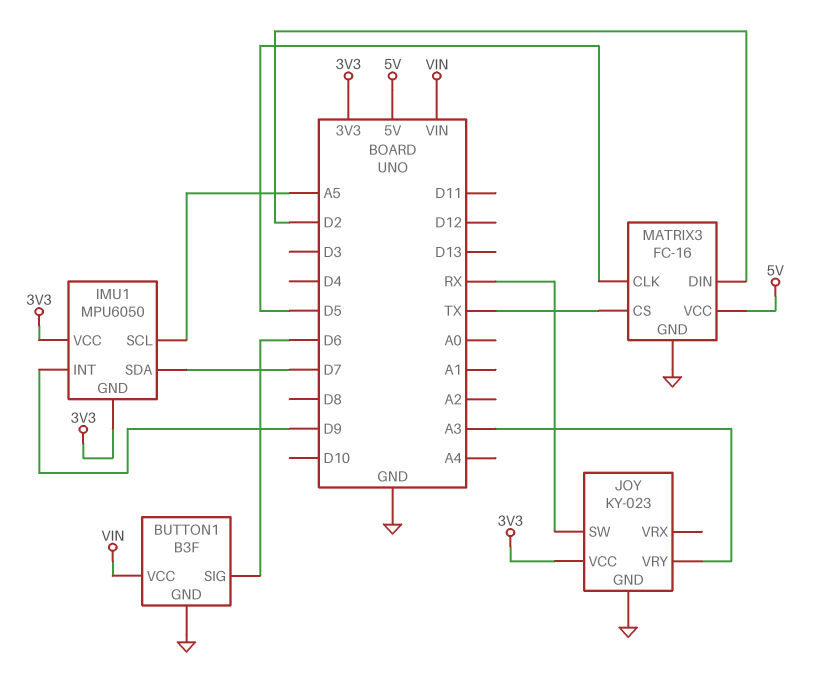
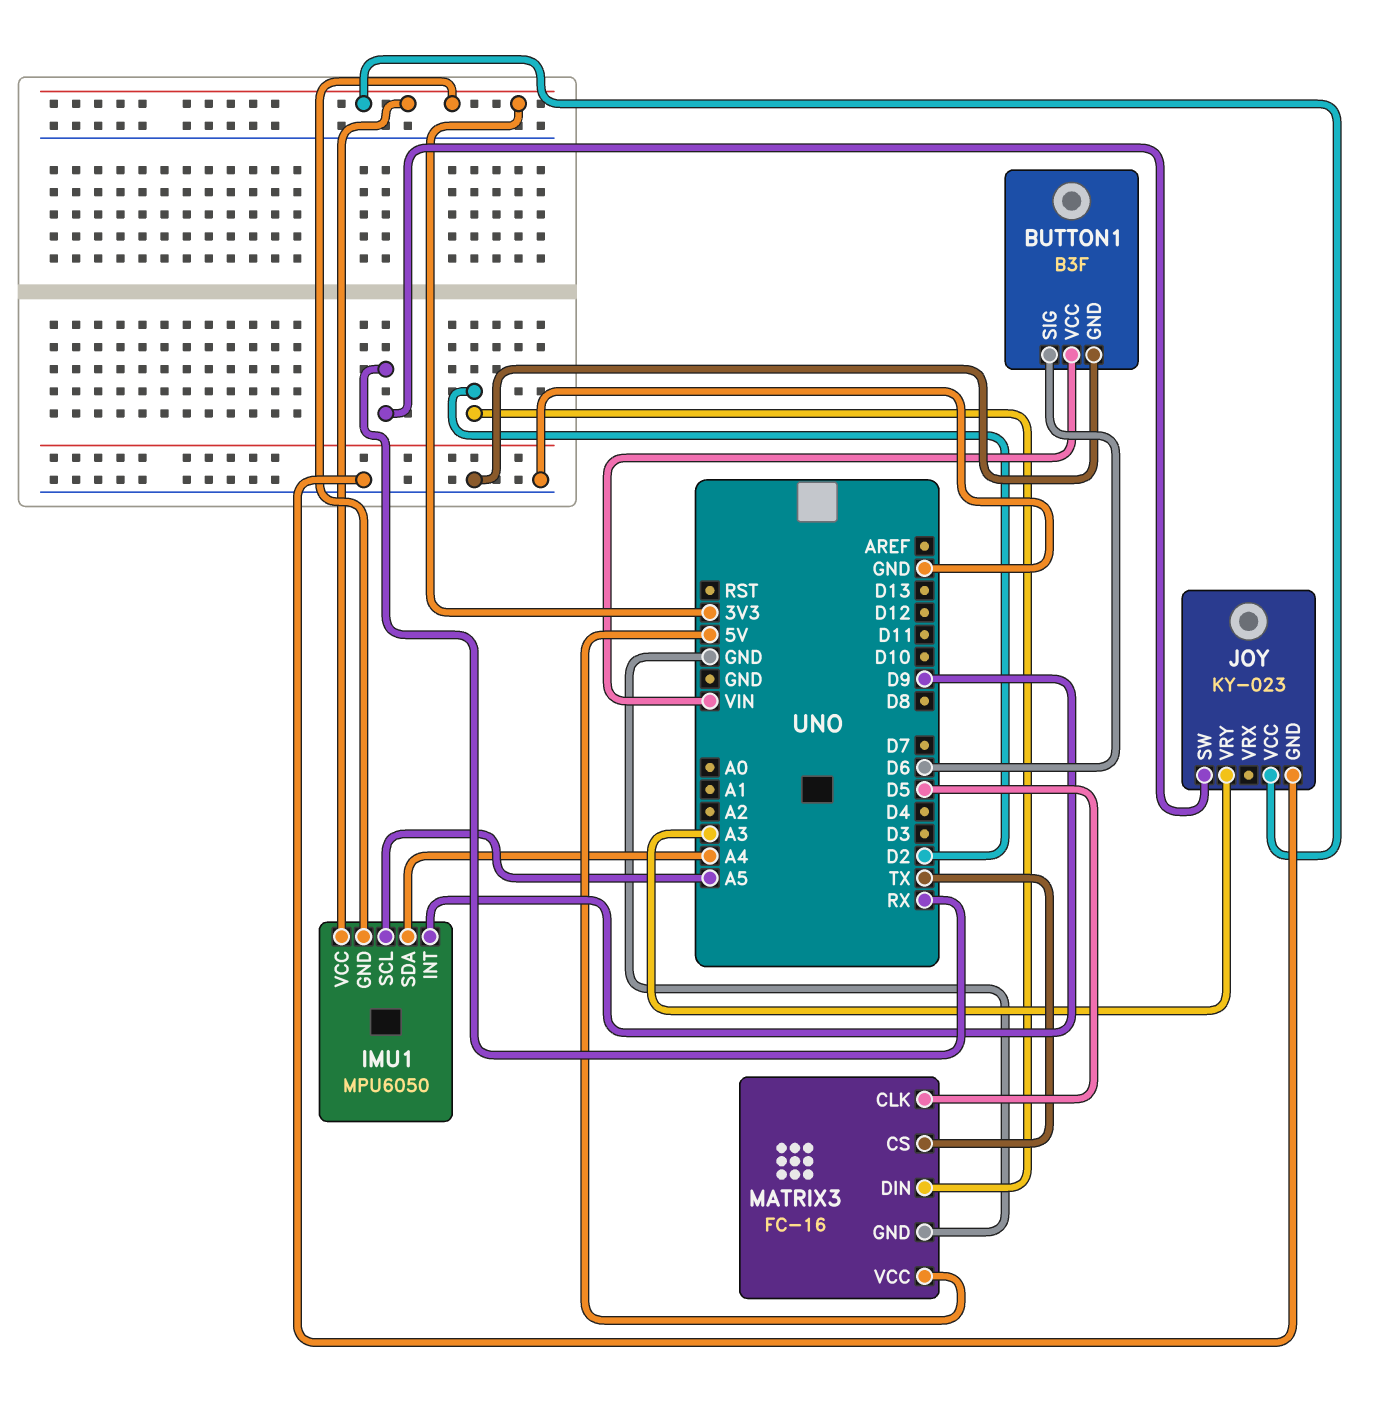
IMU1 pin SDA: D7 -> A4

